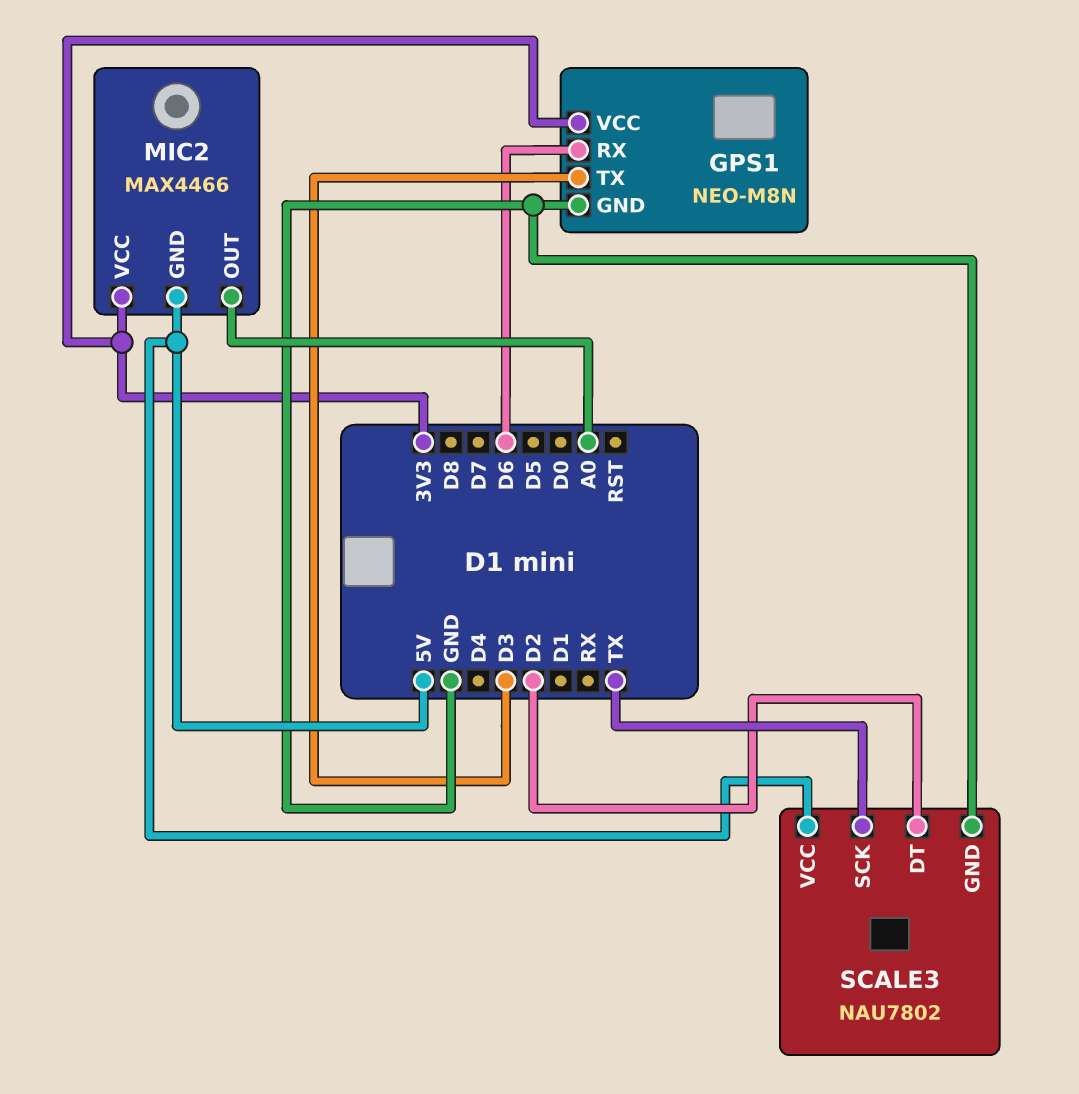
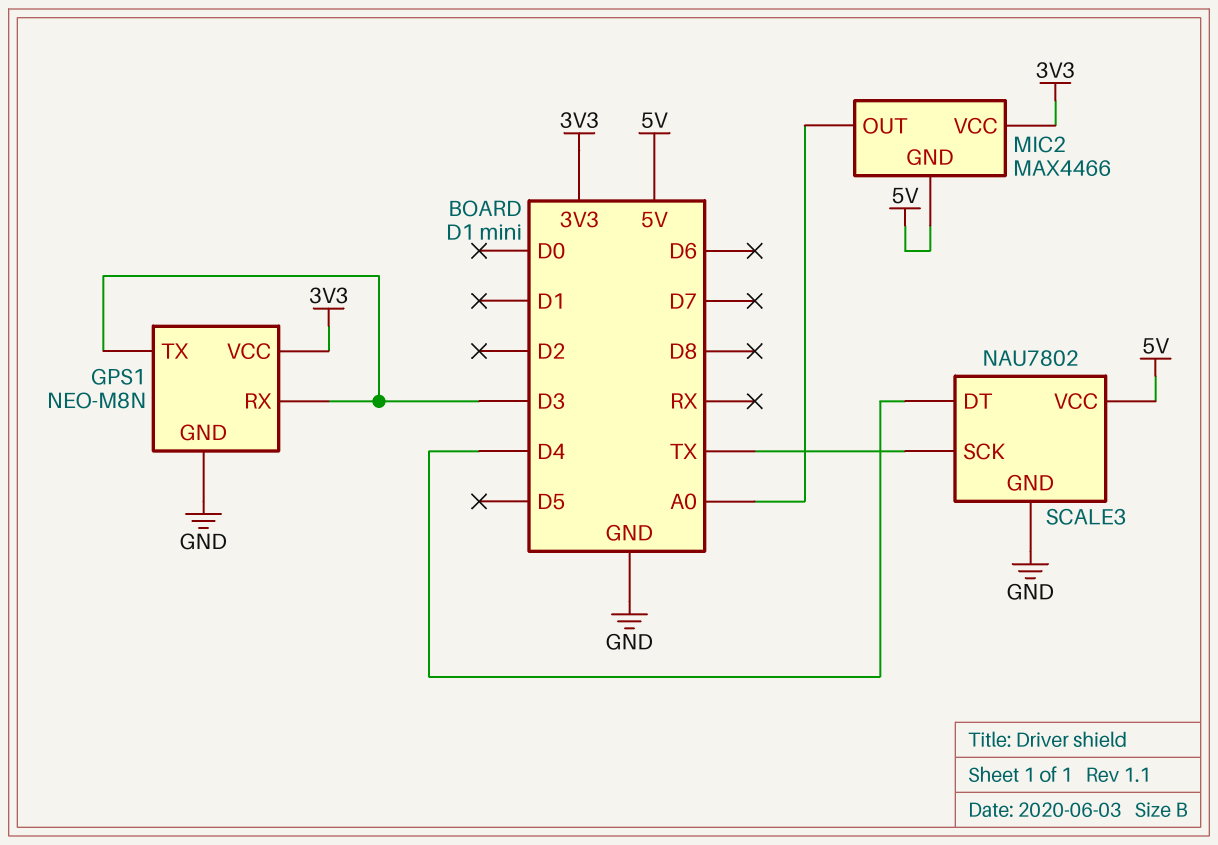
GPS1 pin RX: D6 -> D3
SCALE3 pin DT: D2 -> D4

